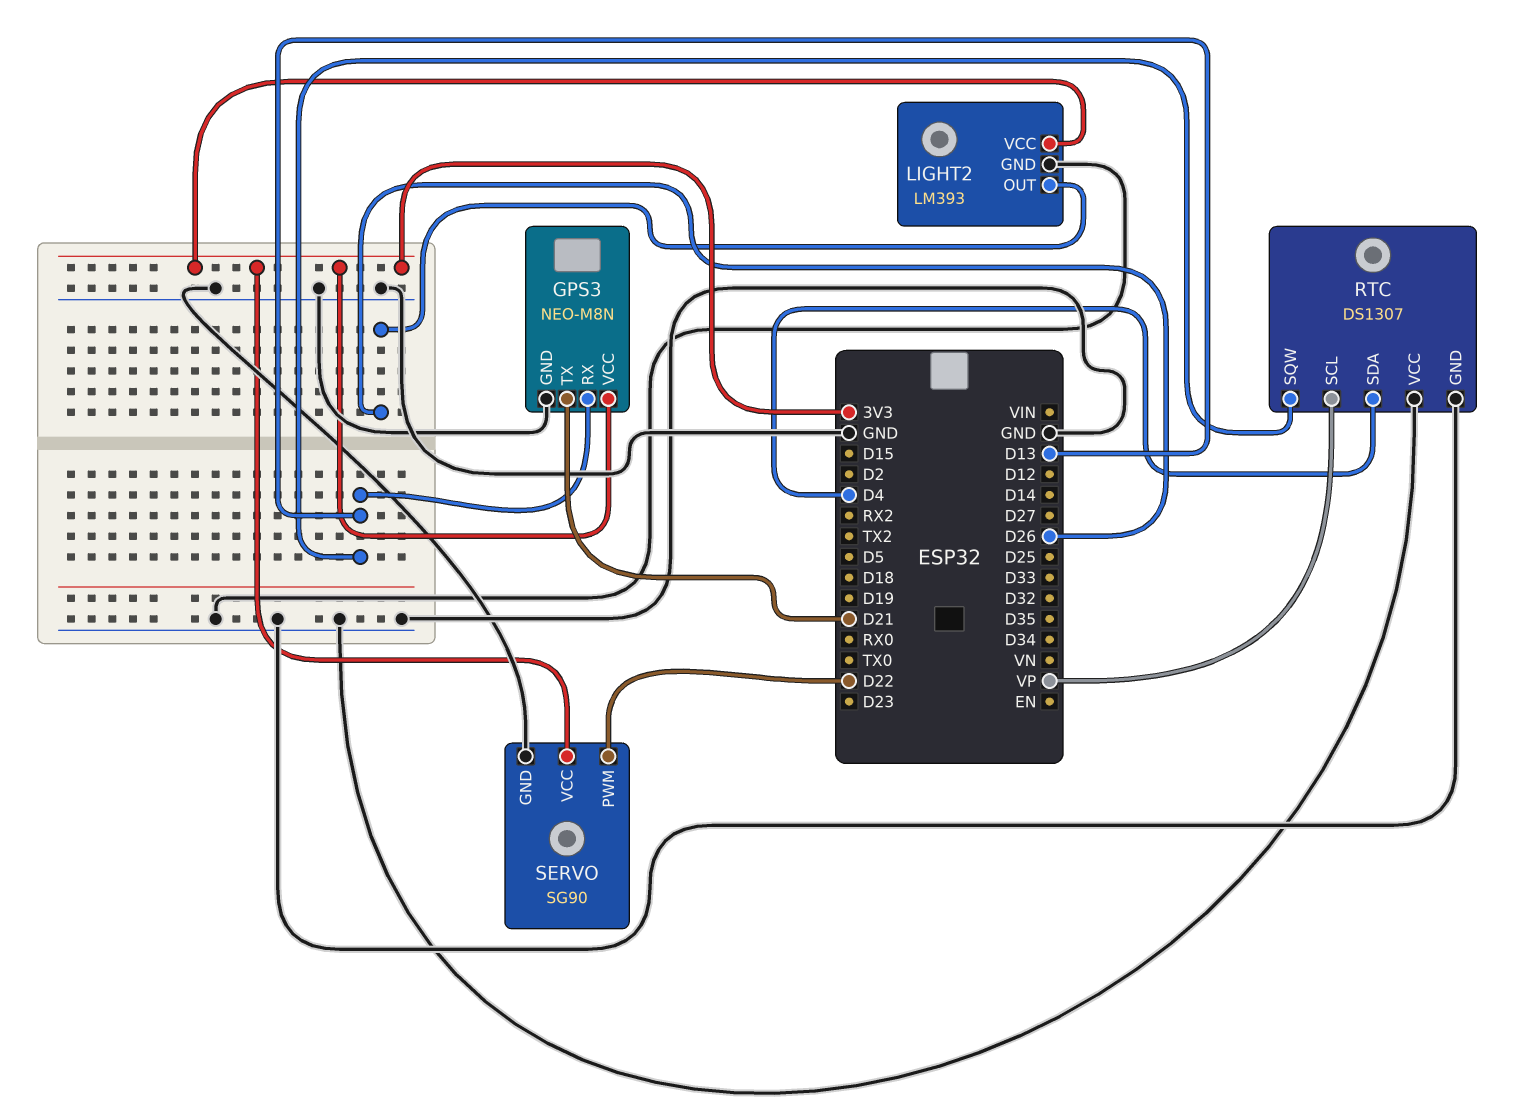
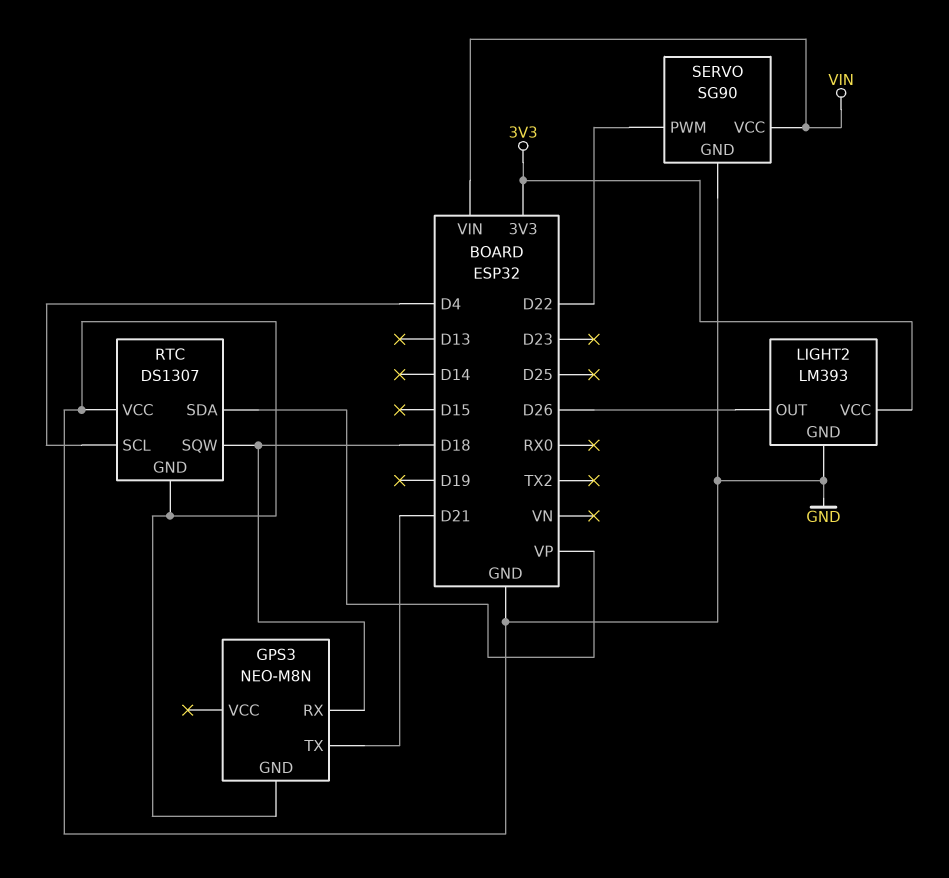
GPS3 pin RX: D13 -> D18
GPS3 pin VCC: 3V3 -> none
RTC pin SCL: VP -> D4
RTC pin SDA: D4 -> VP
RTC pin SQW: D13 -> D18
SERVO pin VCC: 3V3 -> VIN

